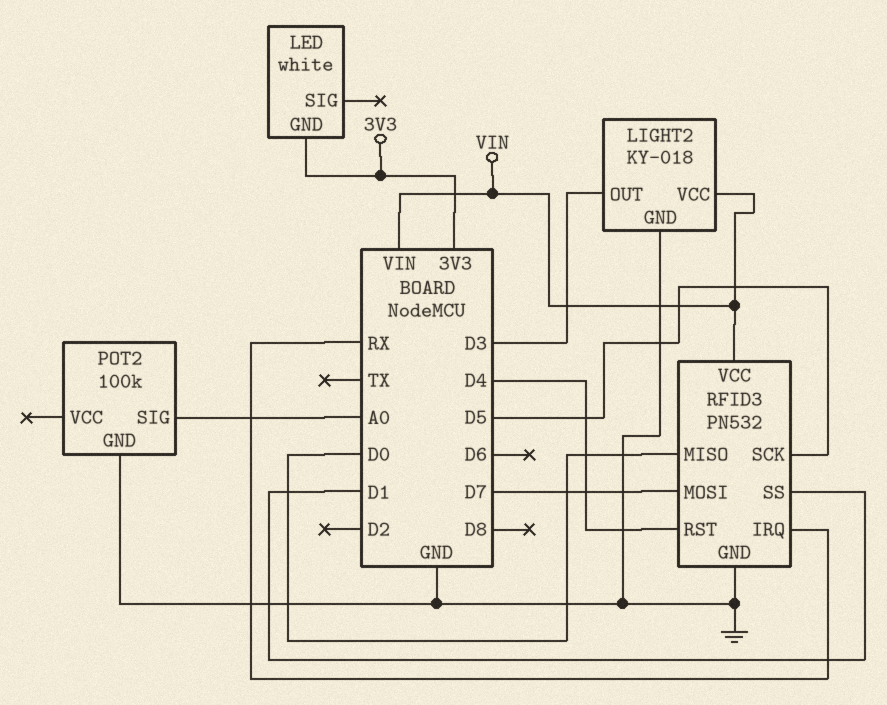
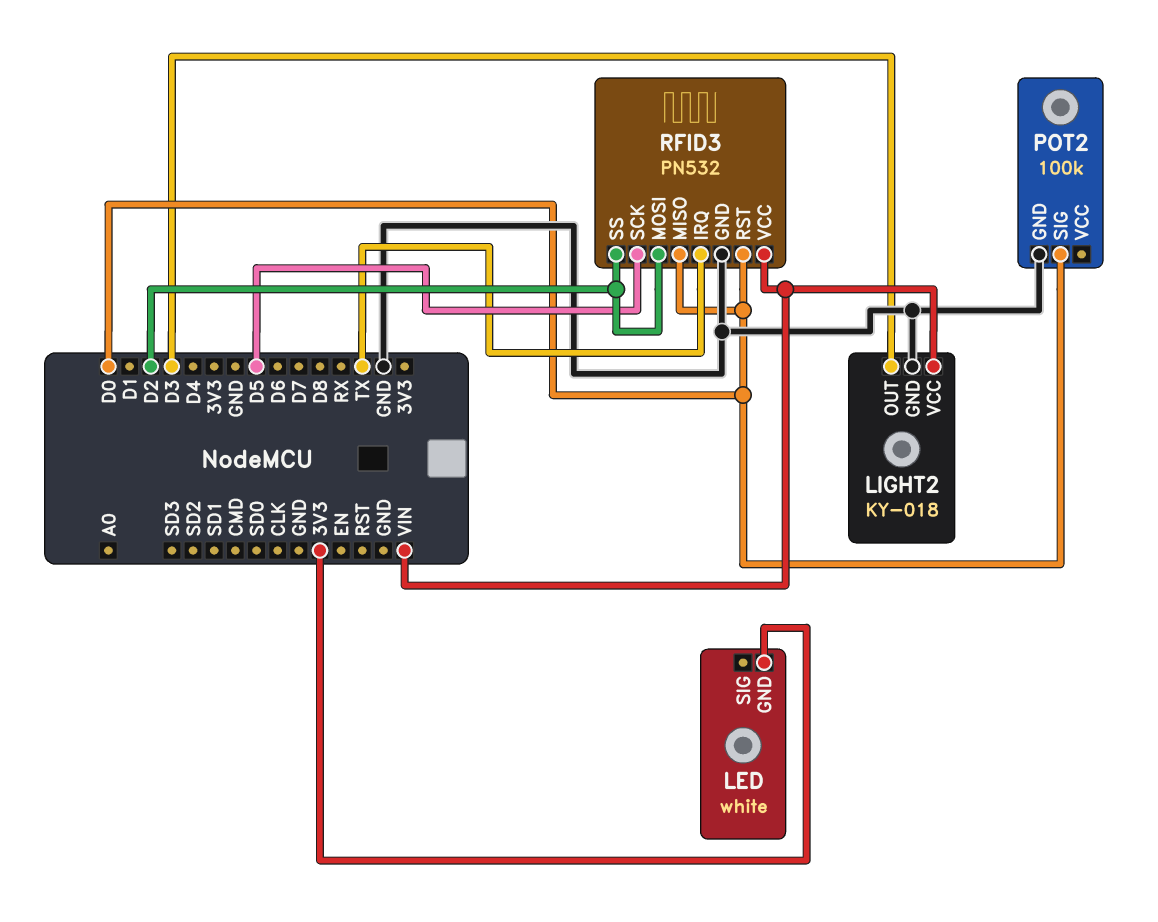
POT2 pin SIG: A0 -> D0
RFID3 pin IRQ: RX -> TX
RFID3 pin MOSI: D7 -> D2
RFID3 pin RST: D4 -> D0
RFID3 pin SS: D1 -> D2

